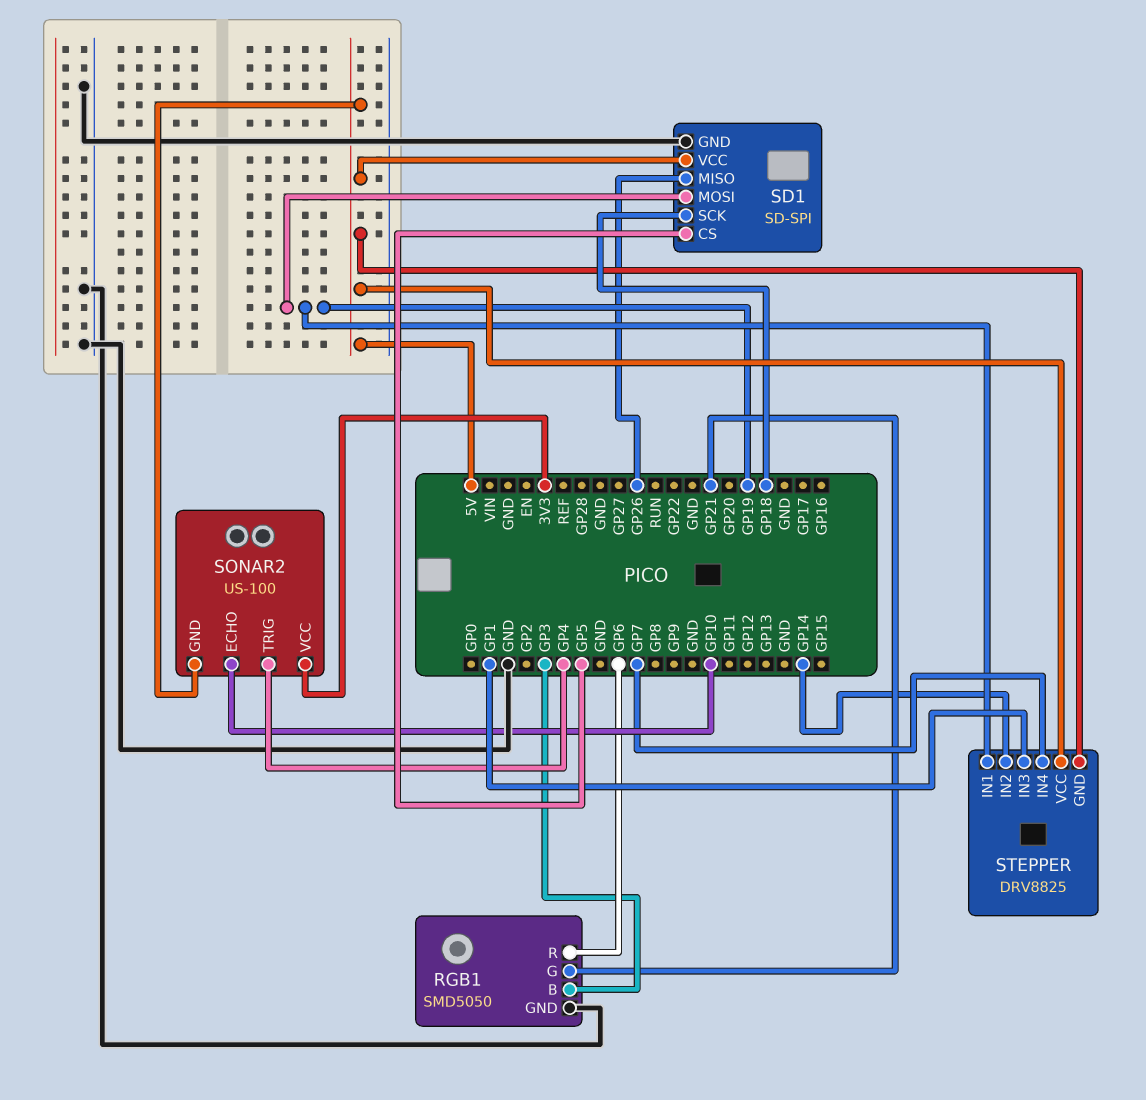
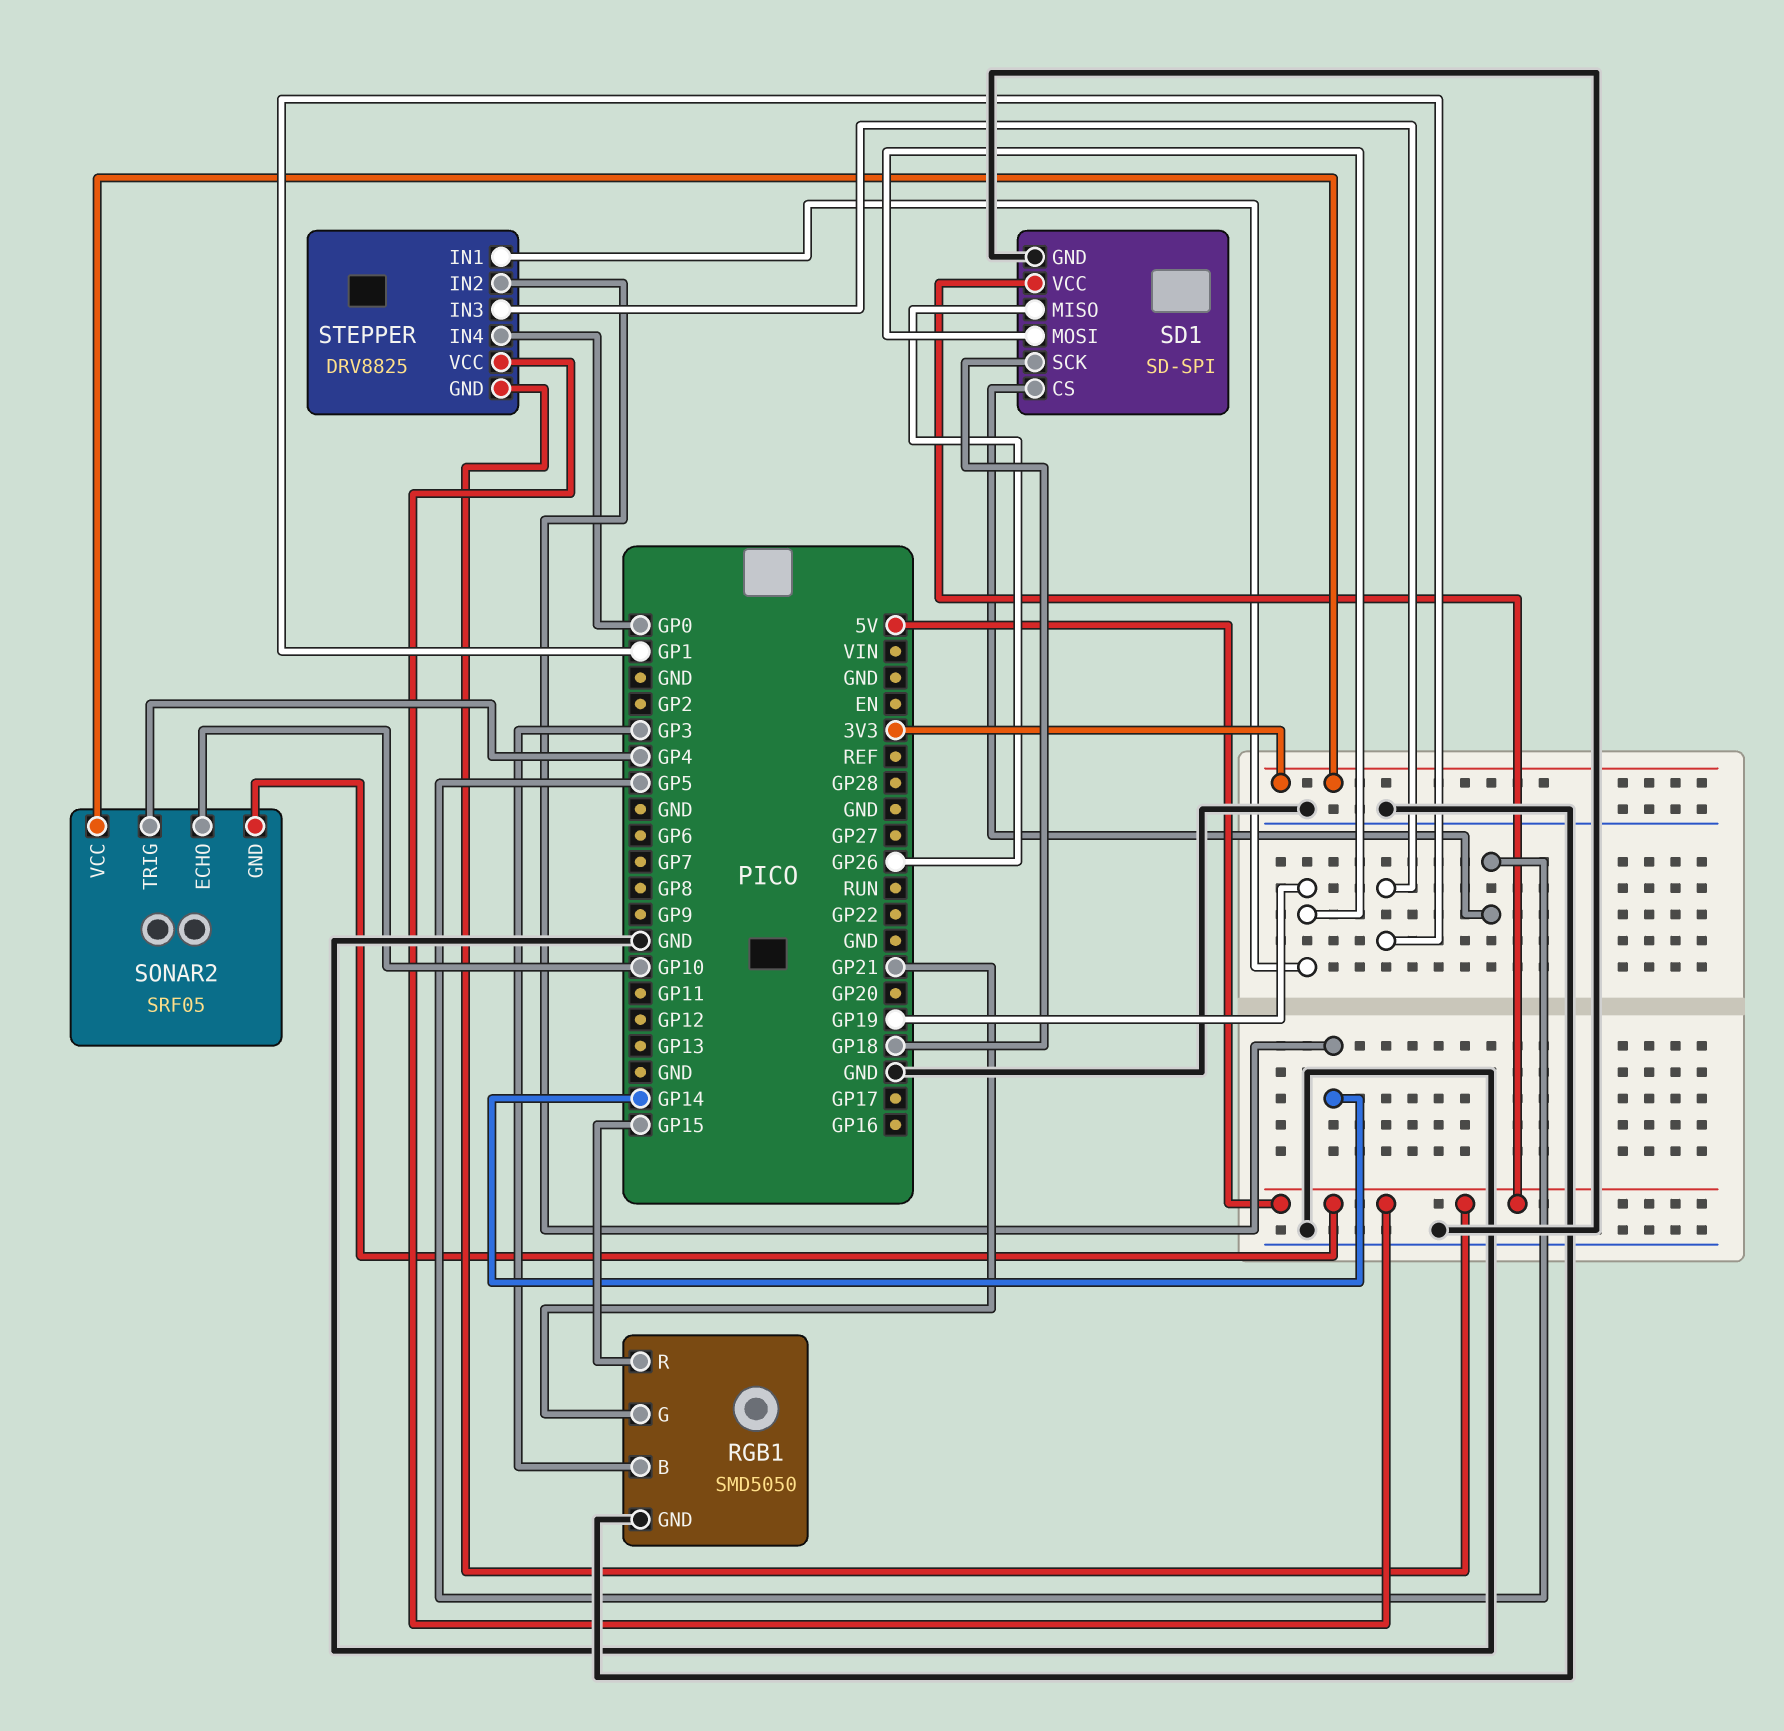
RGB1 pin R: GP6 -> GP15
SONAR2: US-100 -> SRF05
STEPPER pin IN4: GP7 -> GP0

